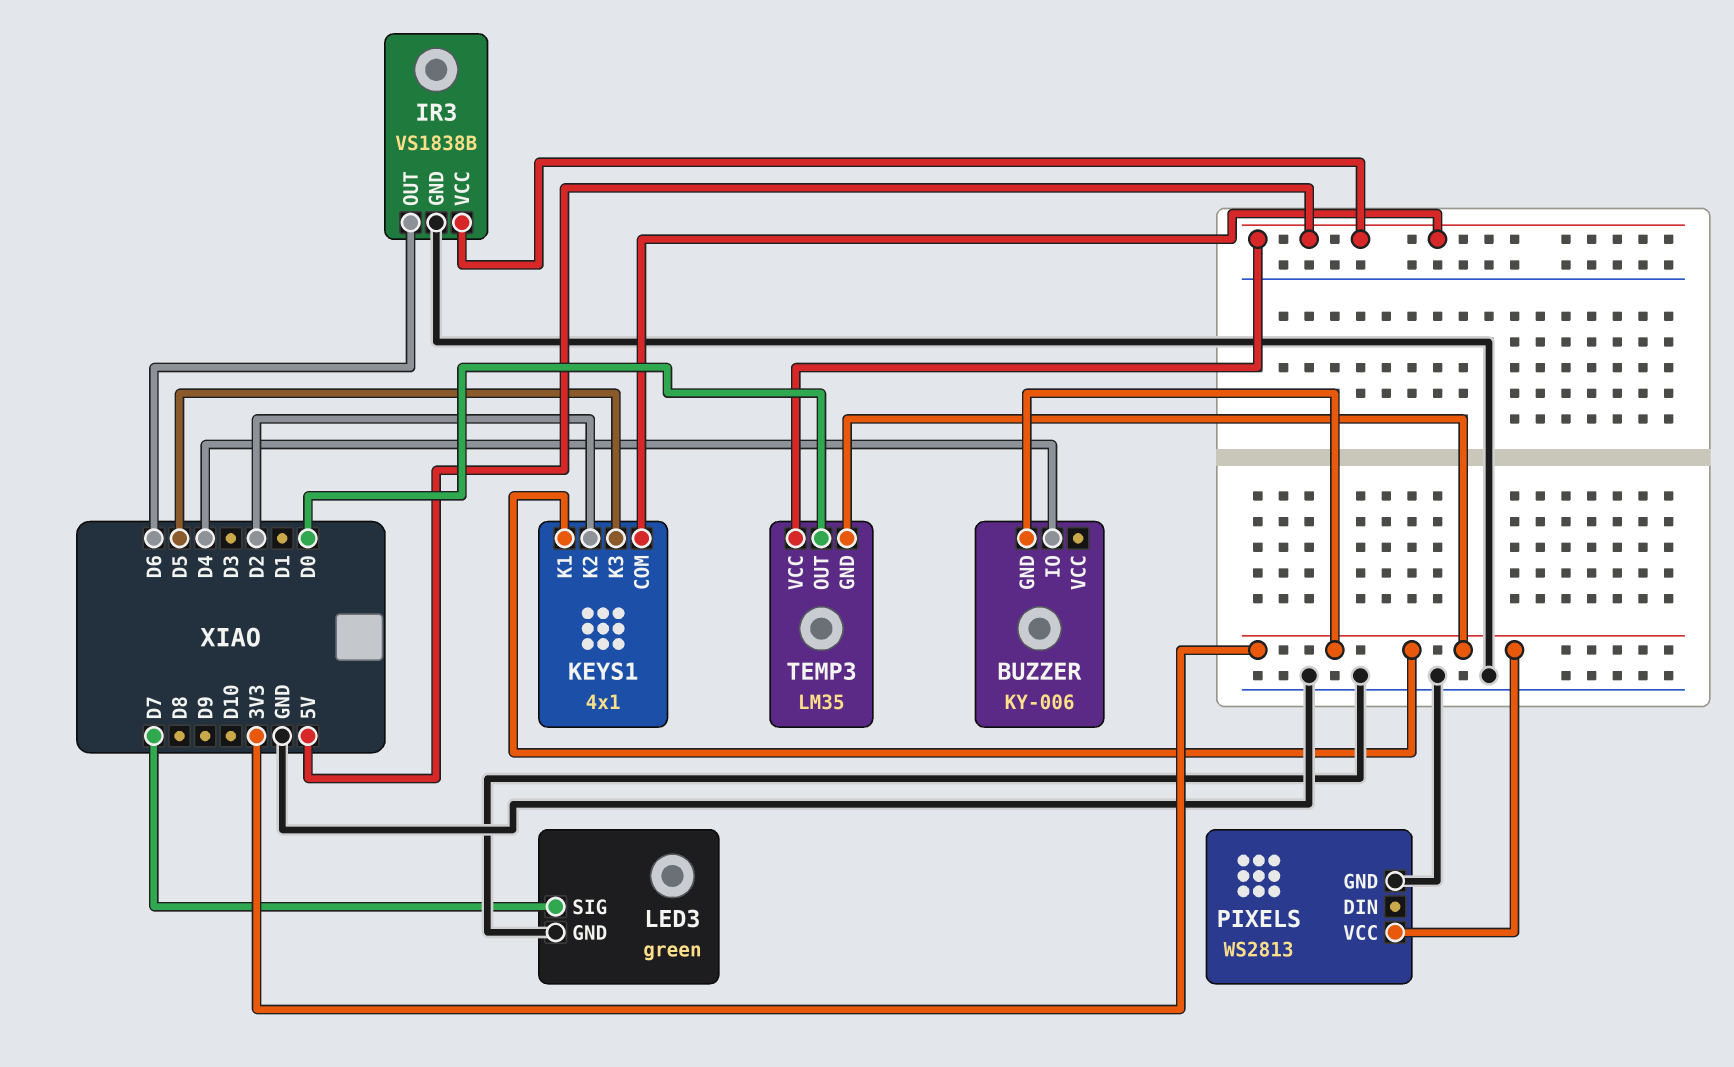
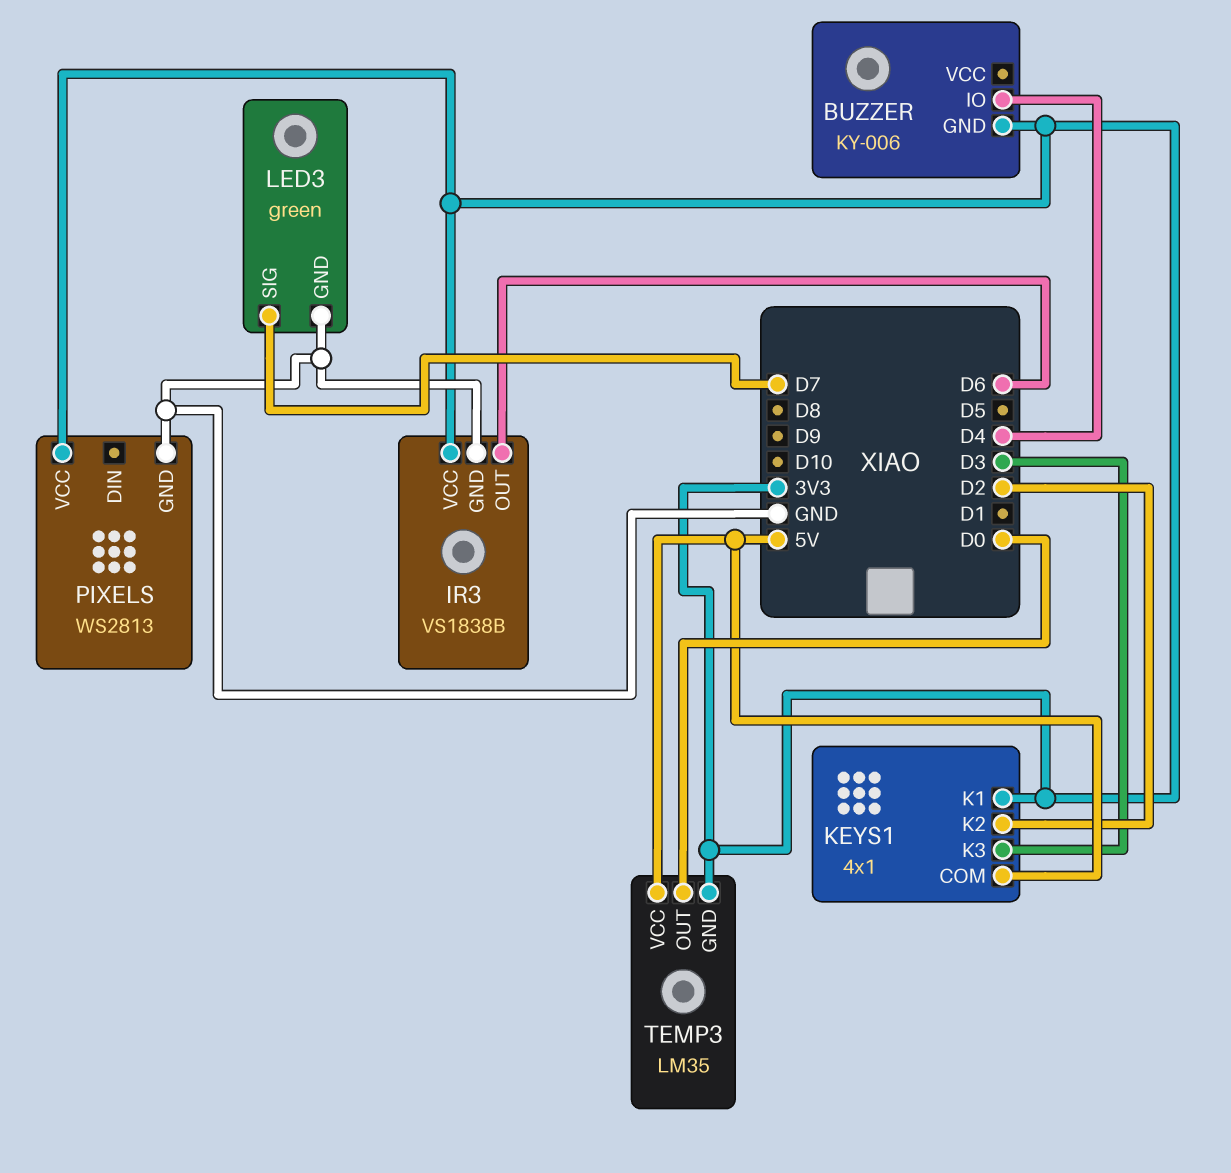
IR3 pin VCC: 5V -> 3V3
KEYS1 pin K3: D5 -> D3

